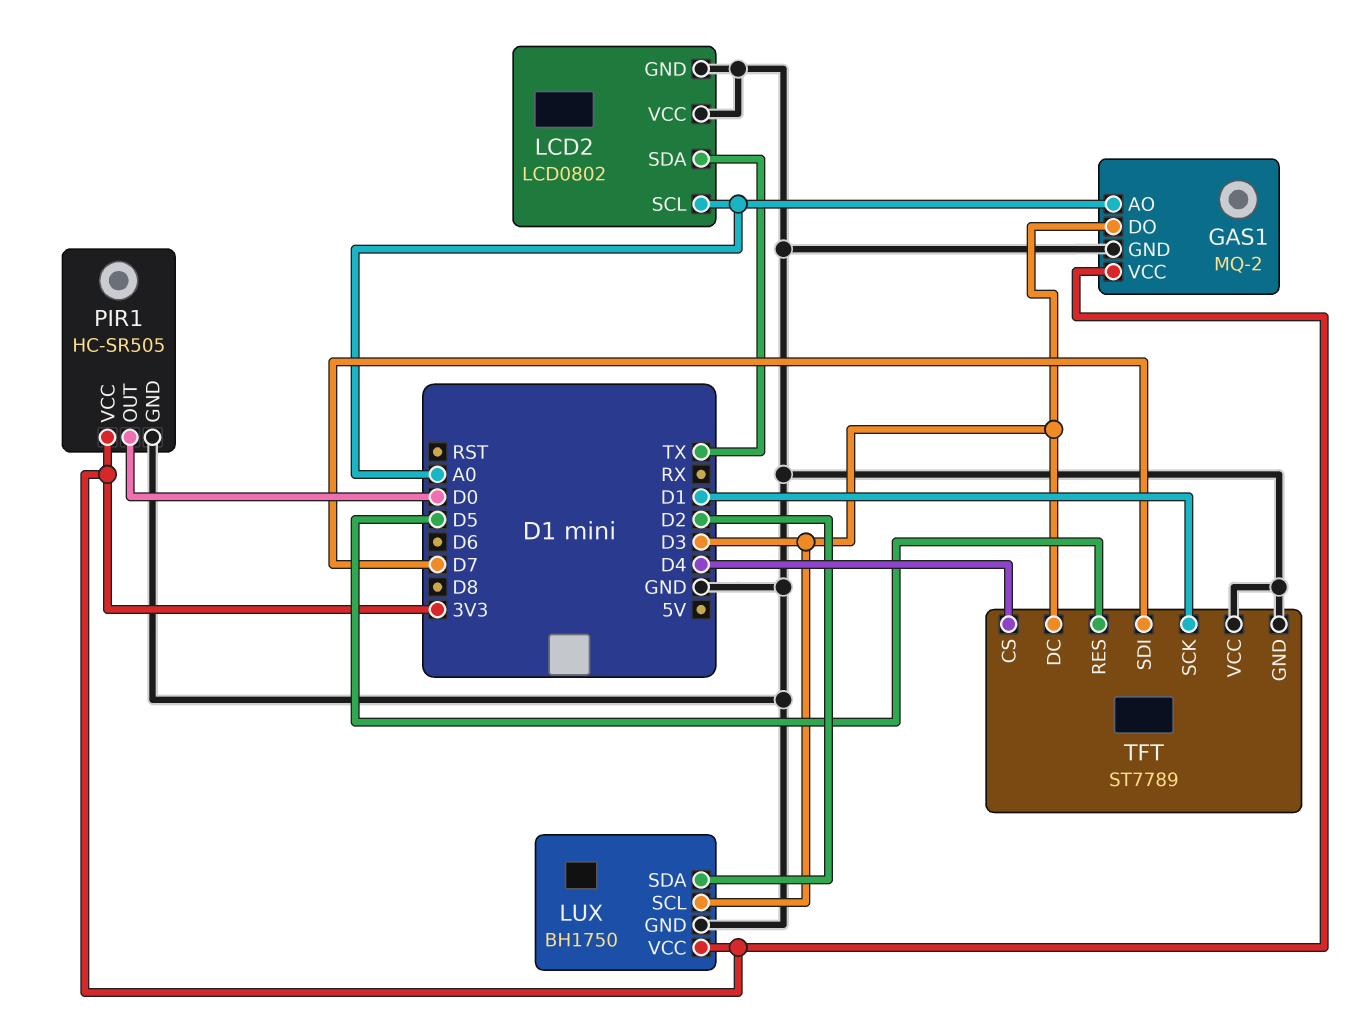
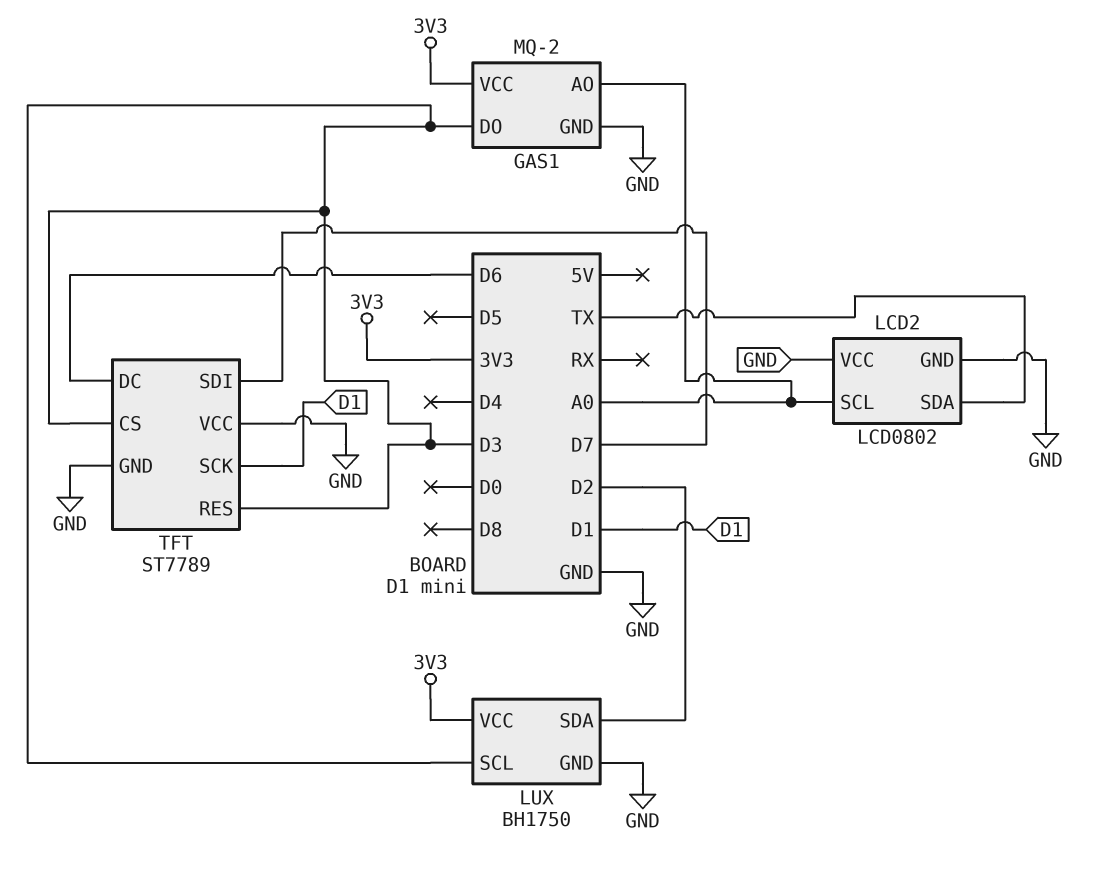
PIR1: HC-SR505 -> none
PIR1 pin GND: GND -> none
PIR1 pin OUT: D0 -> none
PIR1 pin VCC: 3V3 -> none
TFT pin CS: D4 -> D3
TFT pin DC: D3 -> D6
TFT pin RES: D5 -> D3

